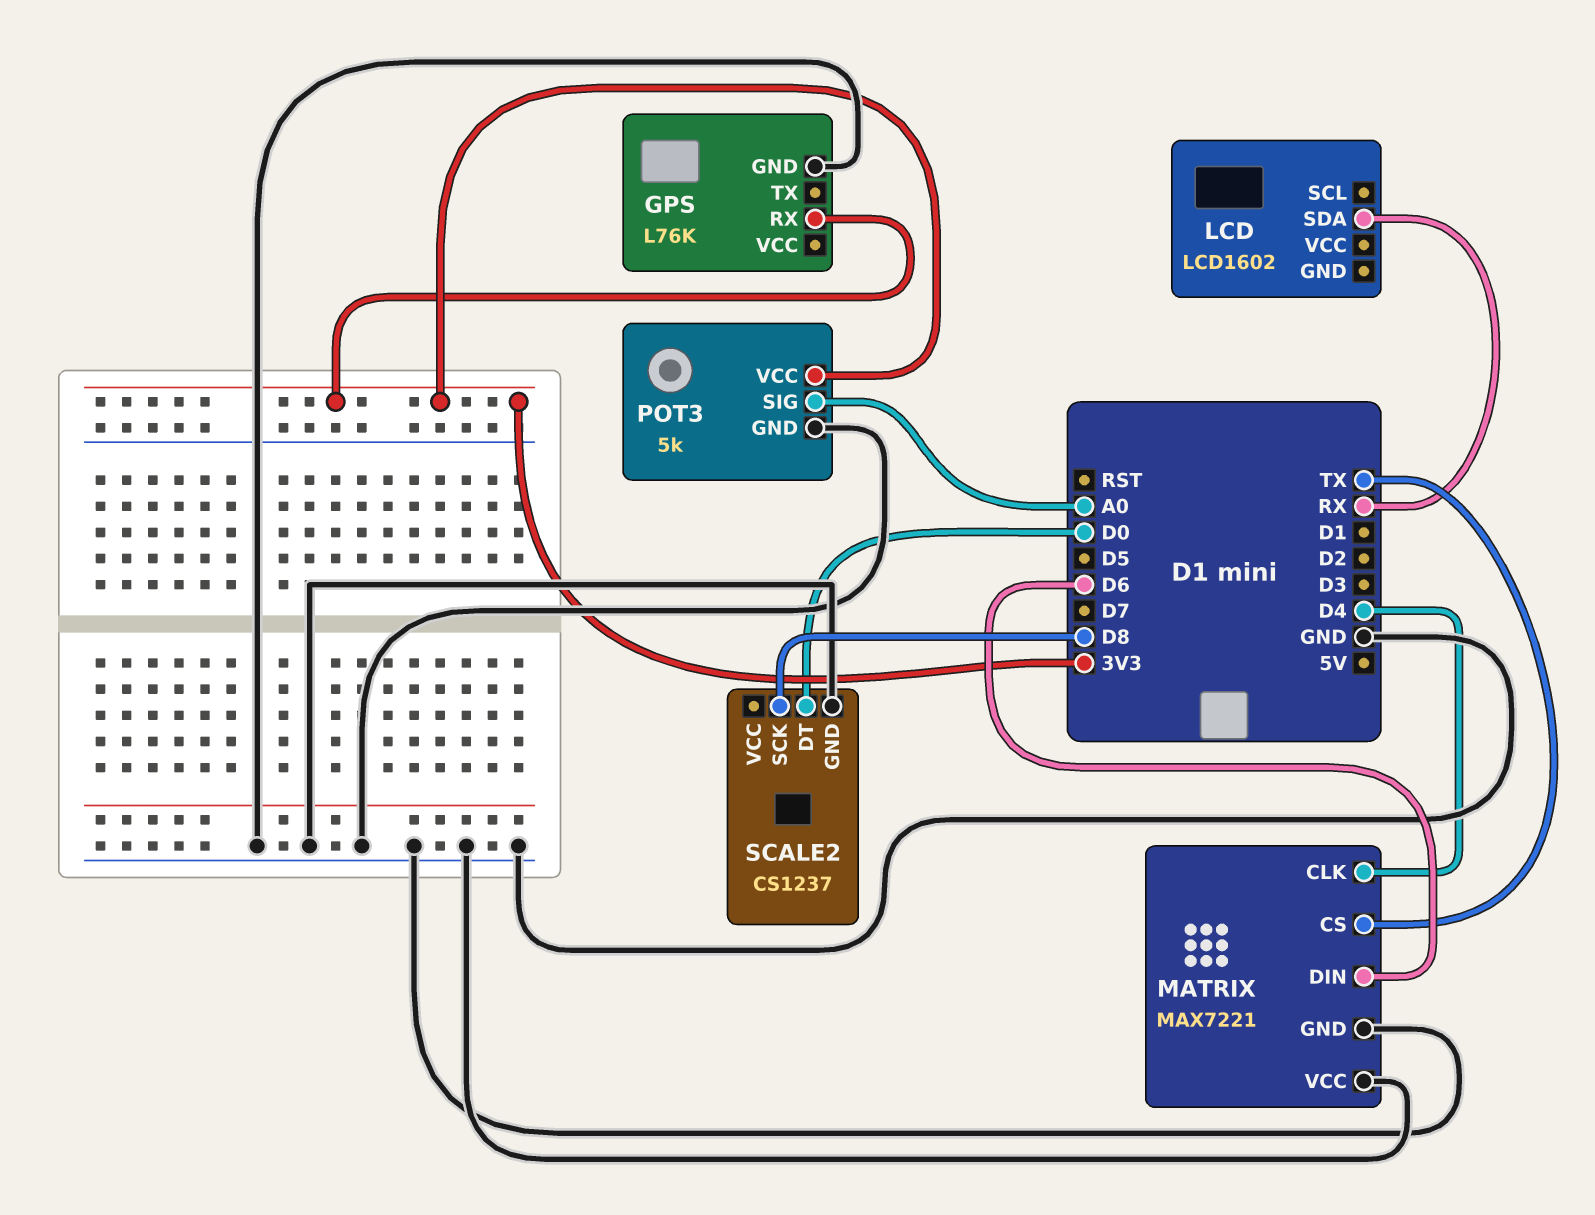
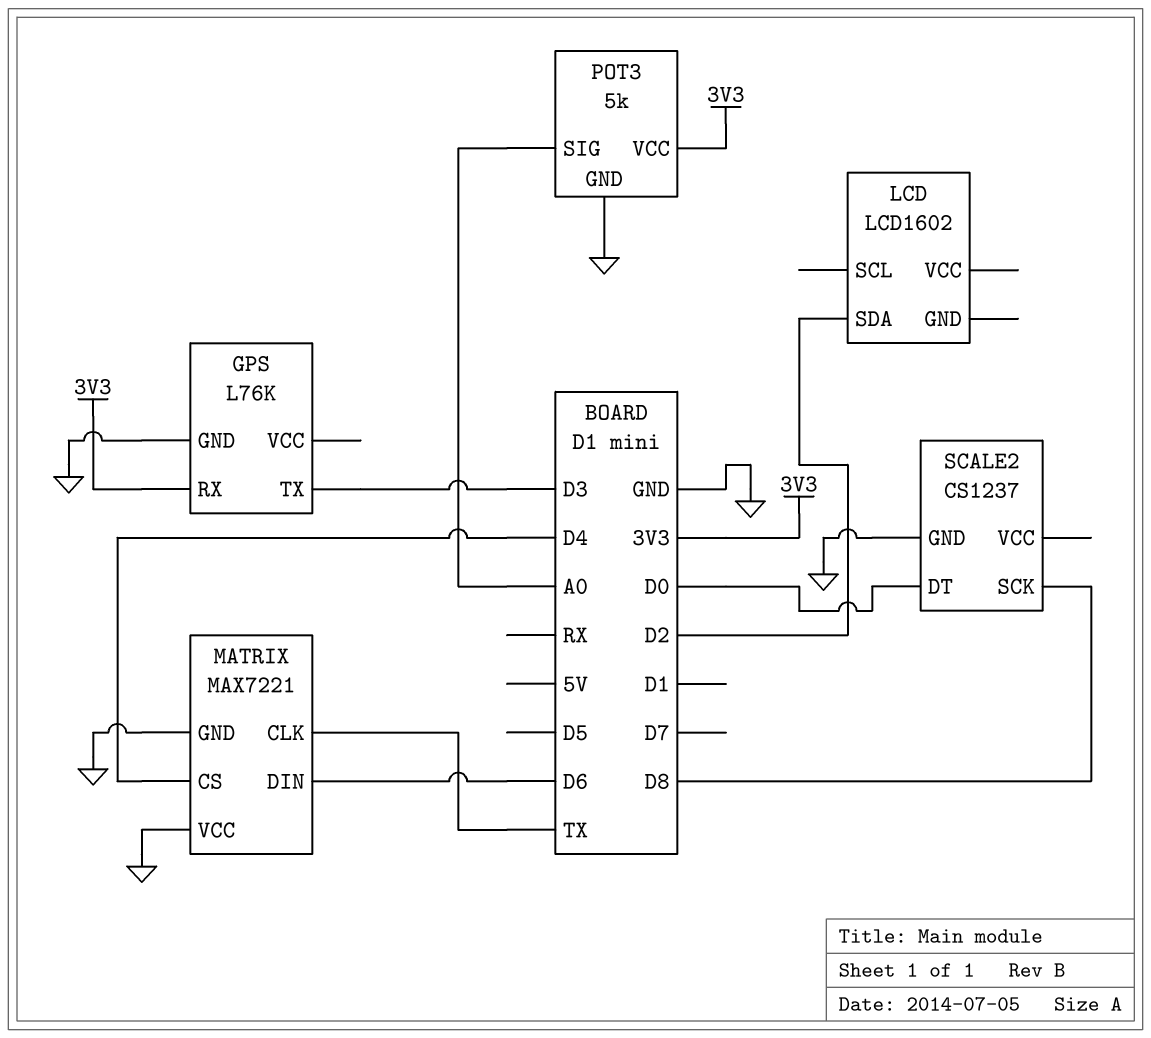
GPS pin TX: none -> D3
LCD pin SDA: RX -> D2
MATRIX pin CLK: D4 -> TX
MATRIX pin CS: TX -> D4

